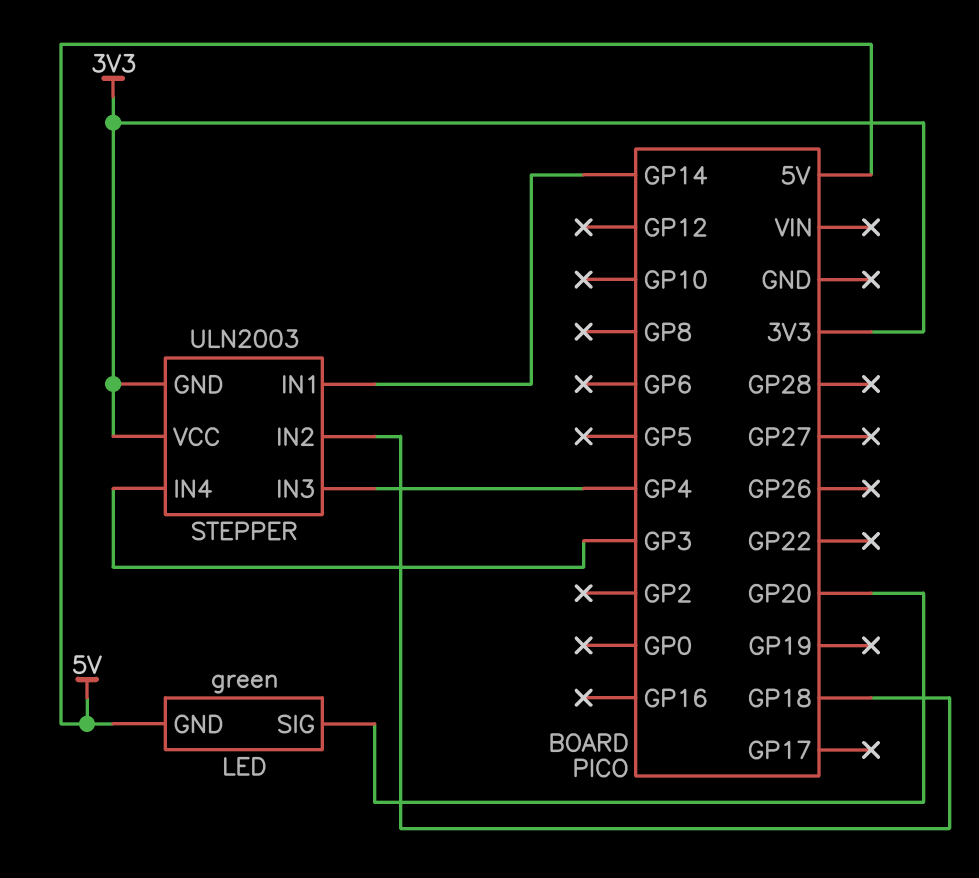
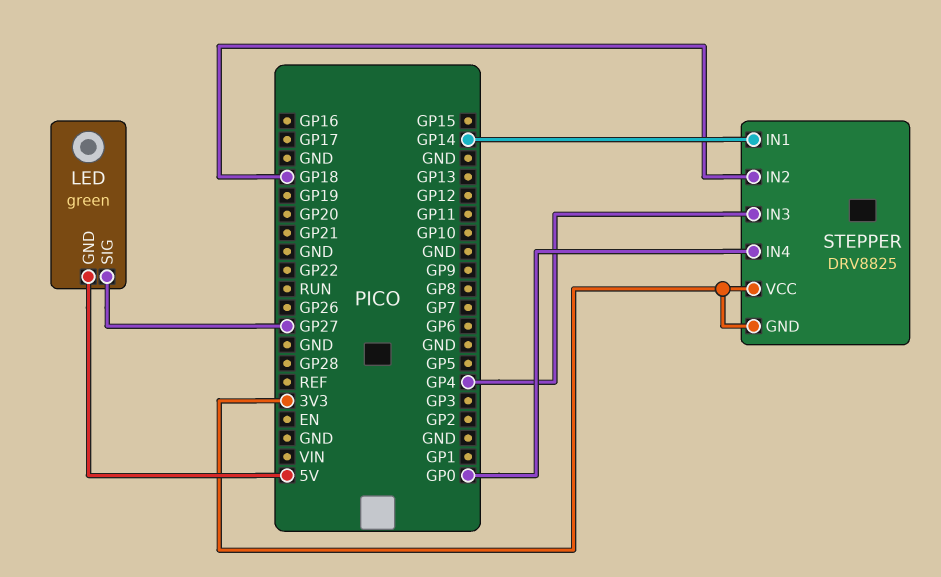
LED pin SIG: GP20 -> GP27
STEPPER: ULN2003 -> DRV8825
STEPPER pin IN4: GP3 -> GP0

